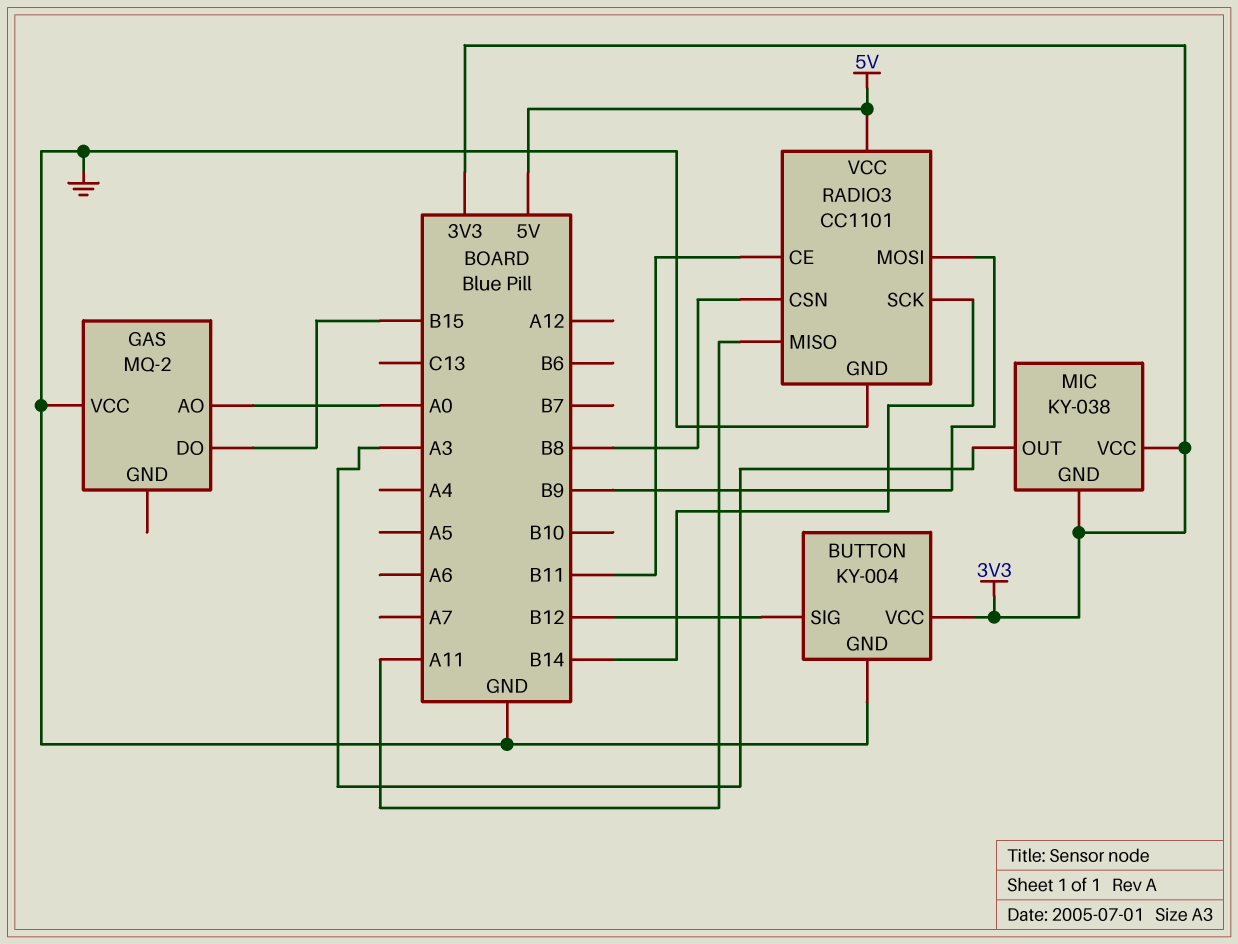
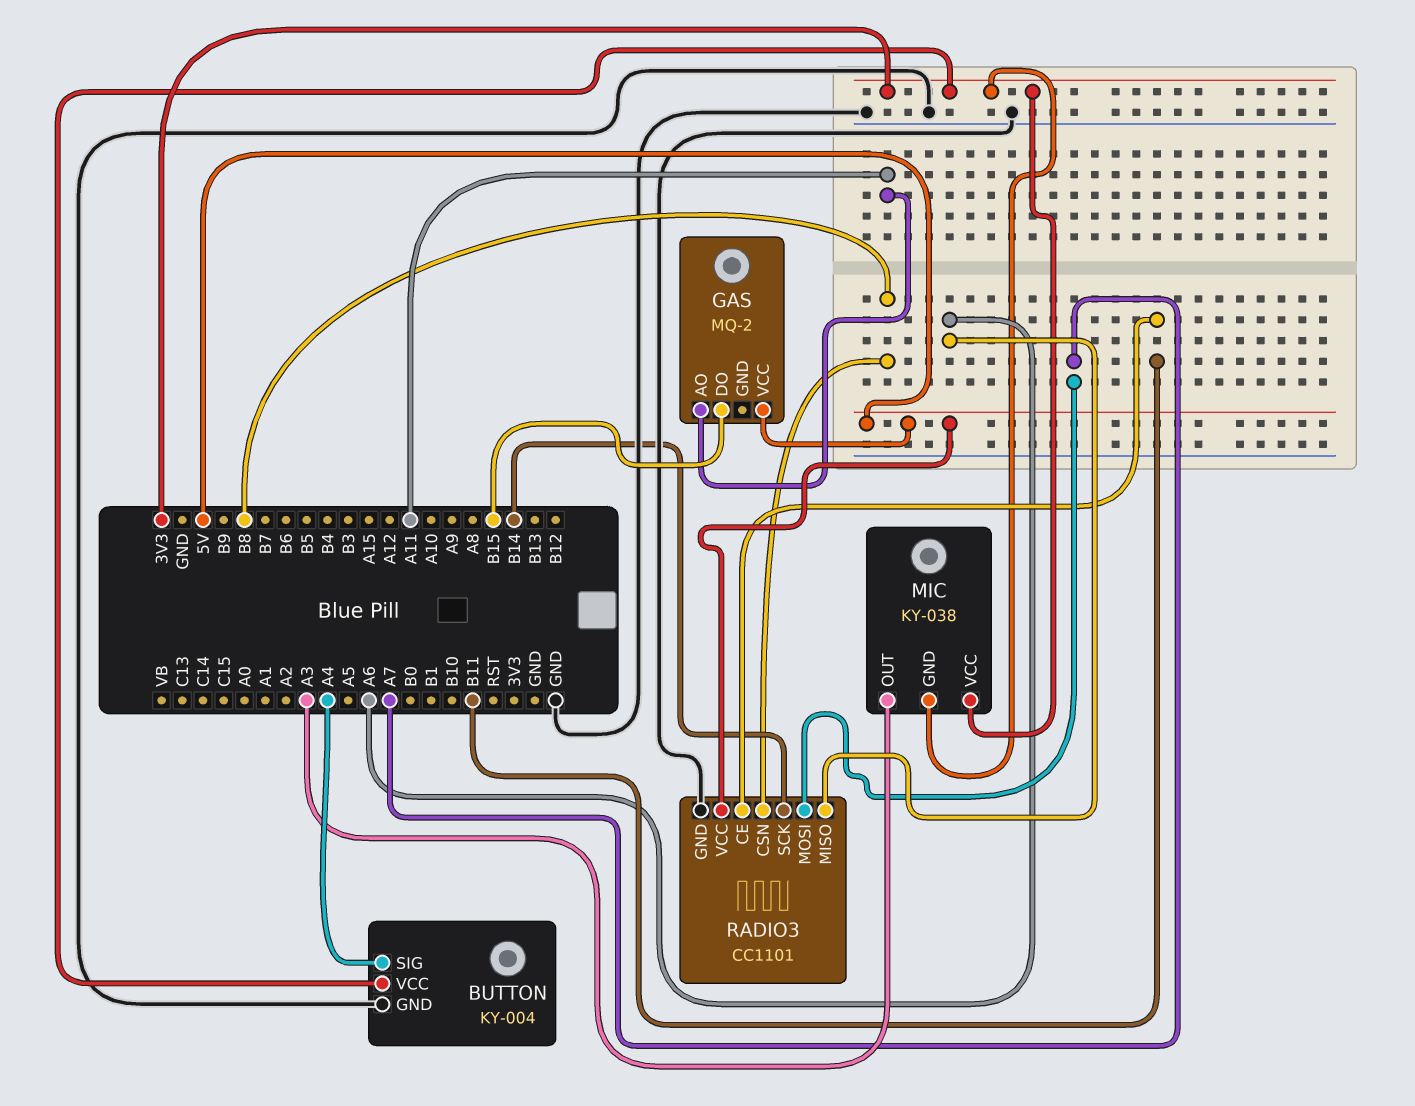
BUTTON pin SIG: B12 -> A4
GAS pin AO: A0 -> A11
GAS pin VCC: GND -> 5V
RADIO3 pin MISO: A11 -> A6
RADIO3 pin MOSI: B9 -> A7

